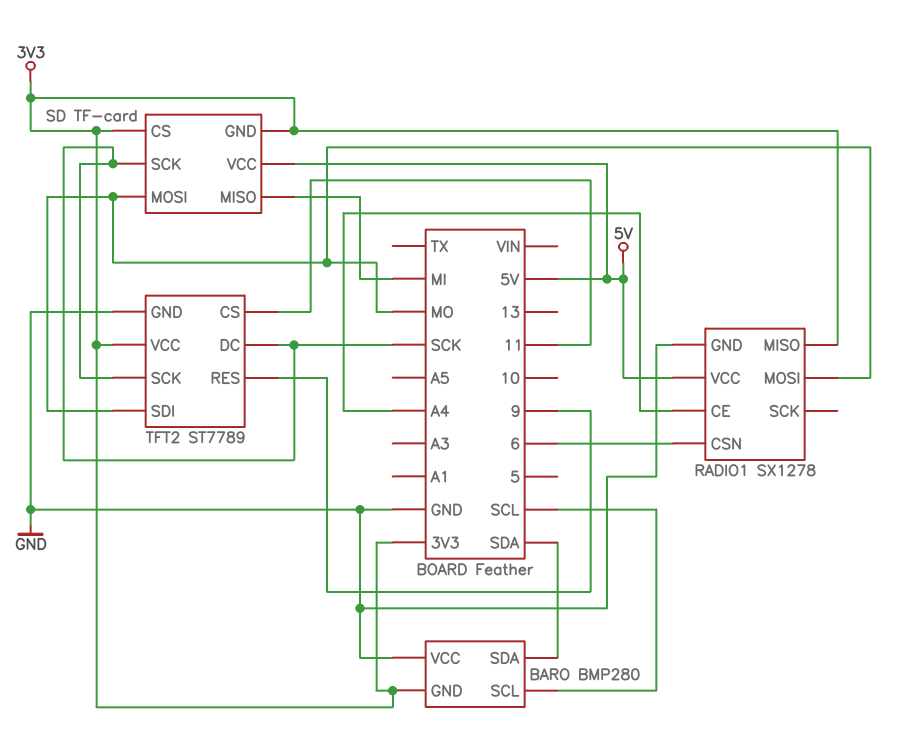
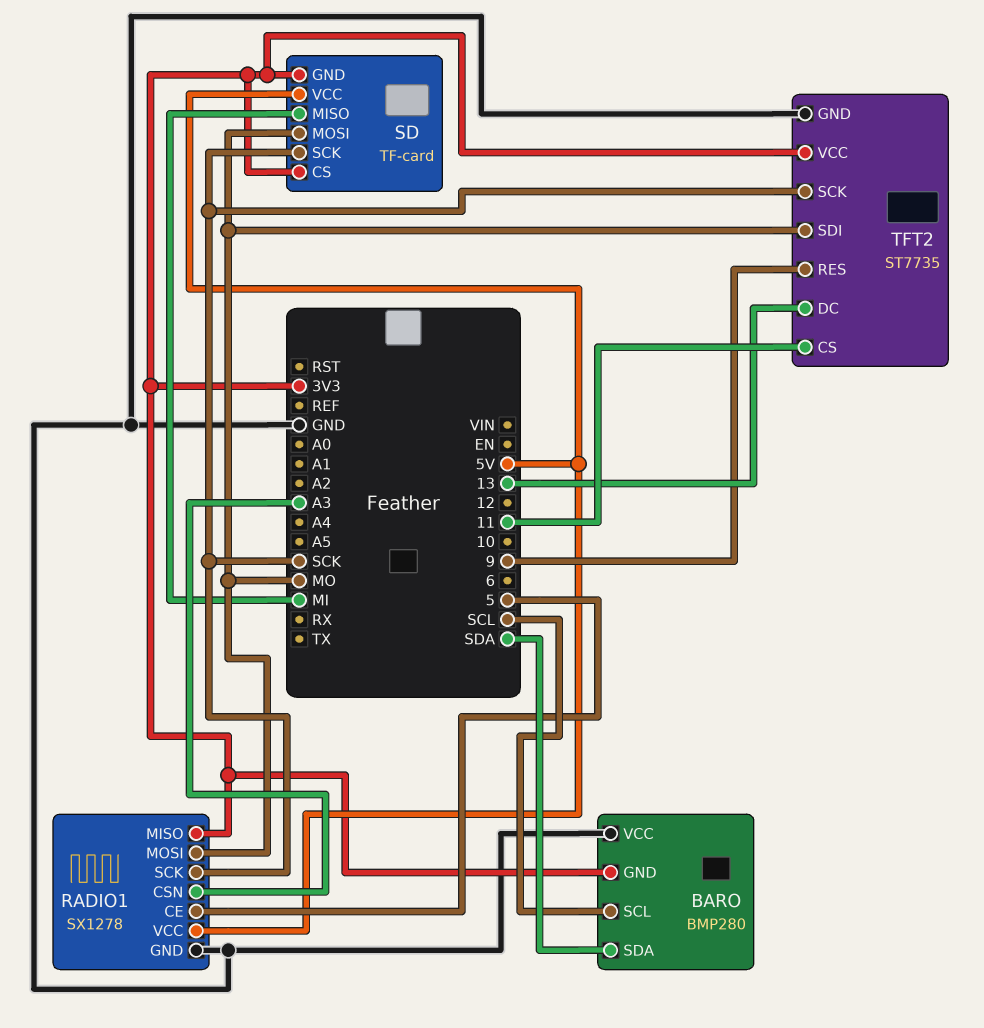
RADIO1 pin CE: A4 -> 5
RADIO1 pin CSN: 6 -> A3
RADIO1 pin SCK: none -> SCK
TFT2: ST7789 -> ST7735
TFT2 pin DC: SCK -> 13

